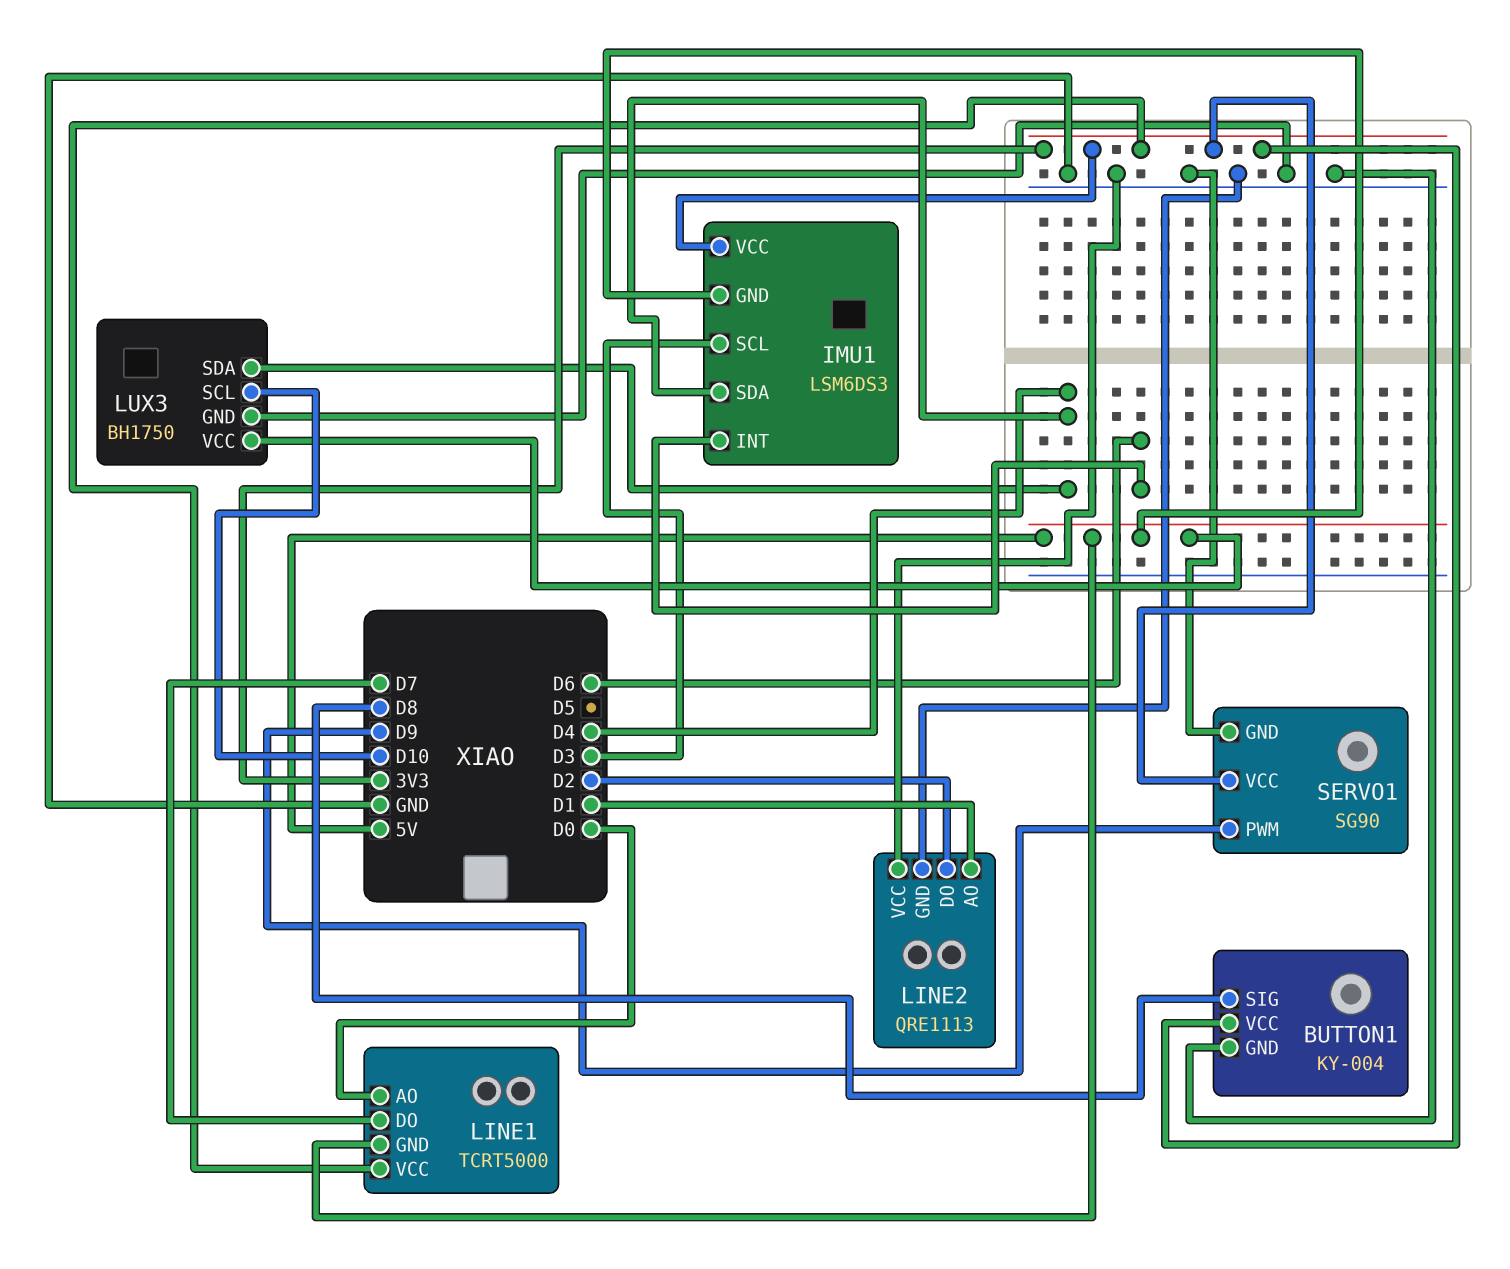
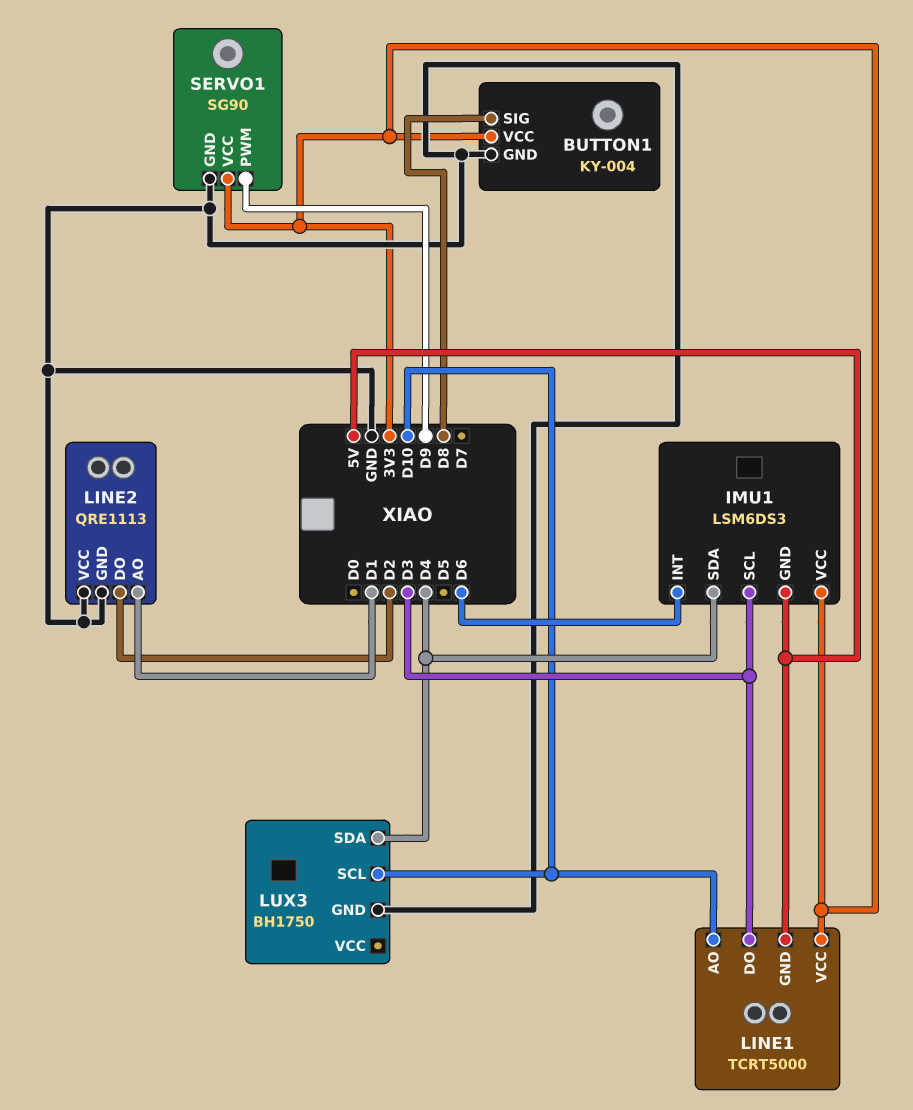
LINE1 pin AO: D0 -> D10
LINE1 pin DO: D7 -> D3
LUX3 pin VCC: 5V -> none

